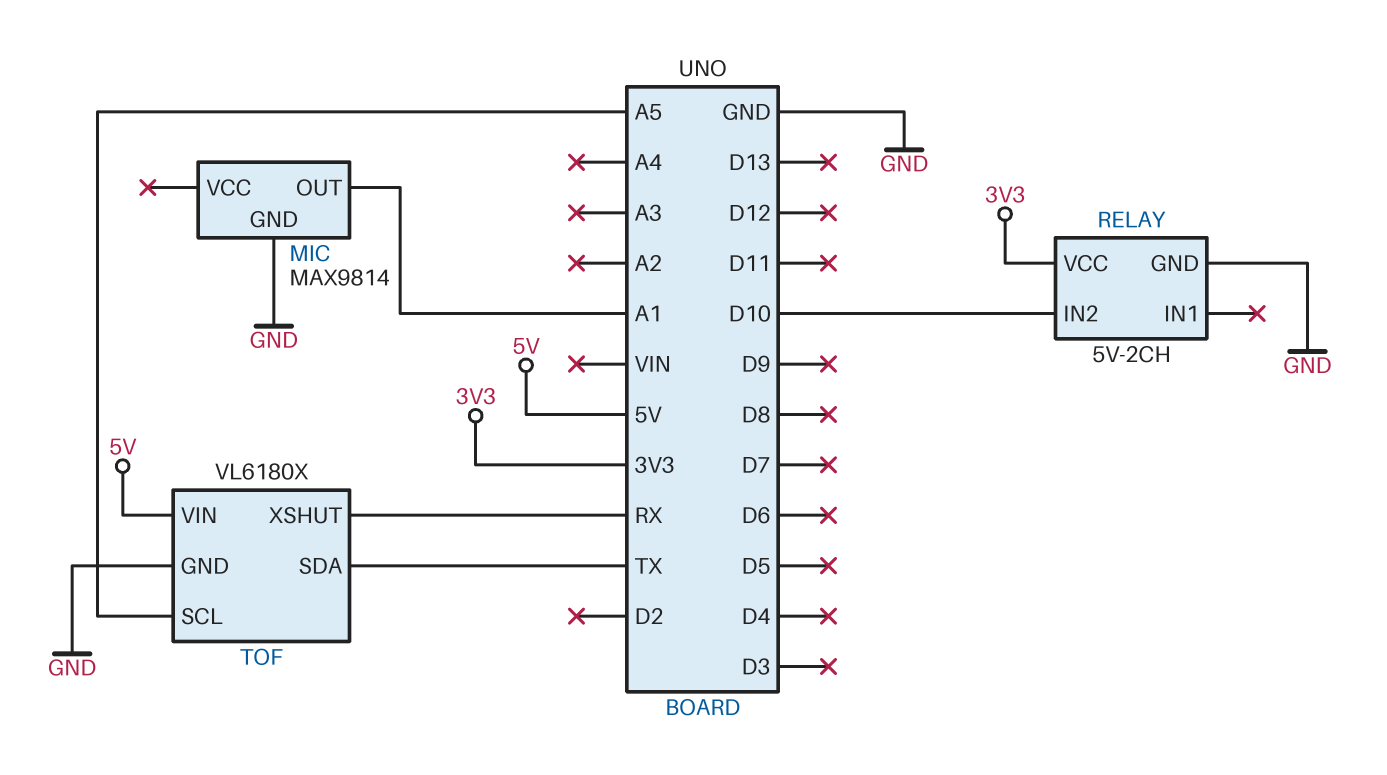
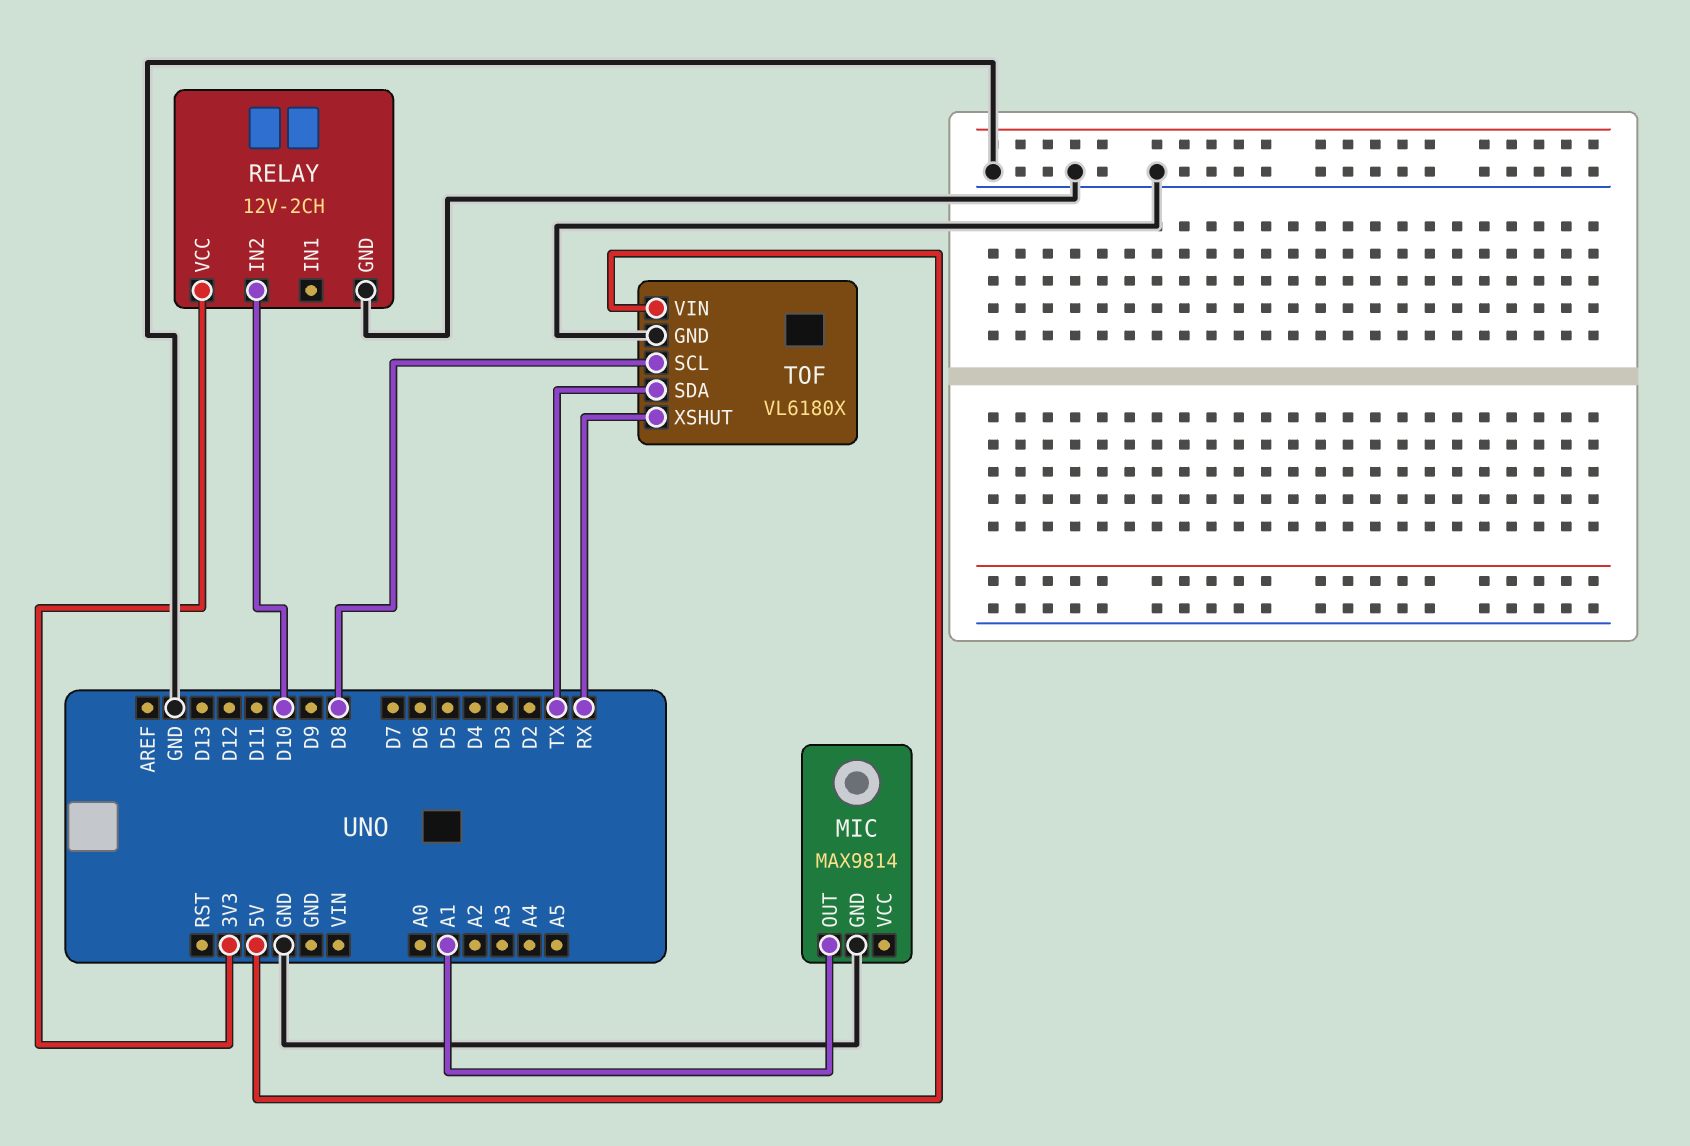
RELAY: 5V-2CH -> 12V-2CH
TOF pin SCL: A5 -> D8

